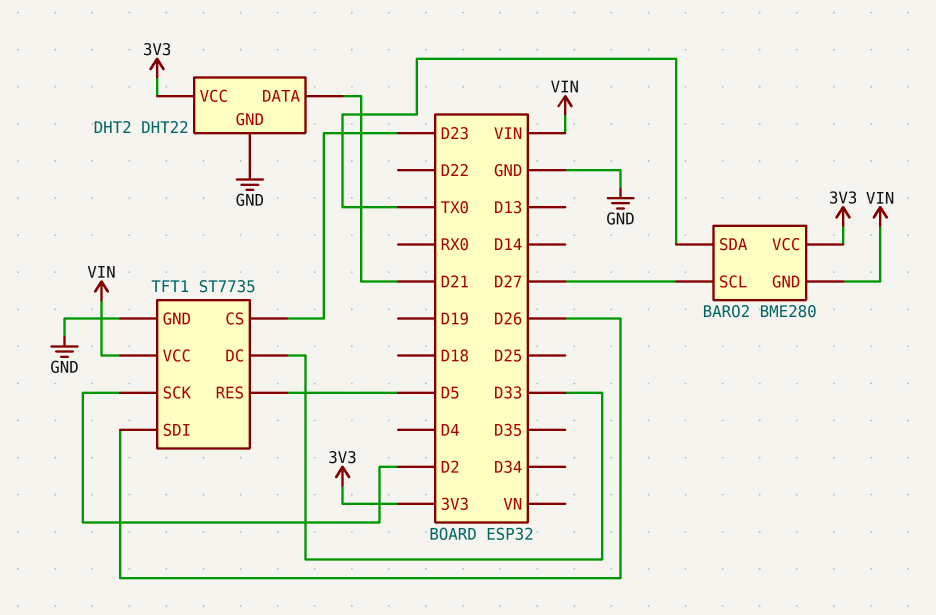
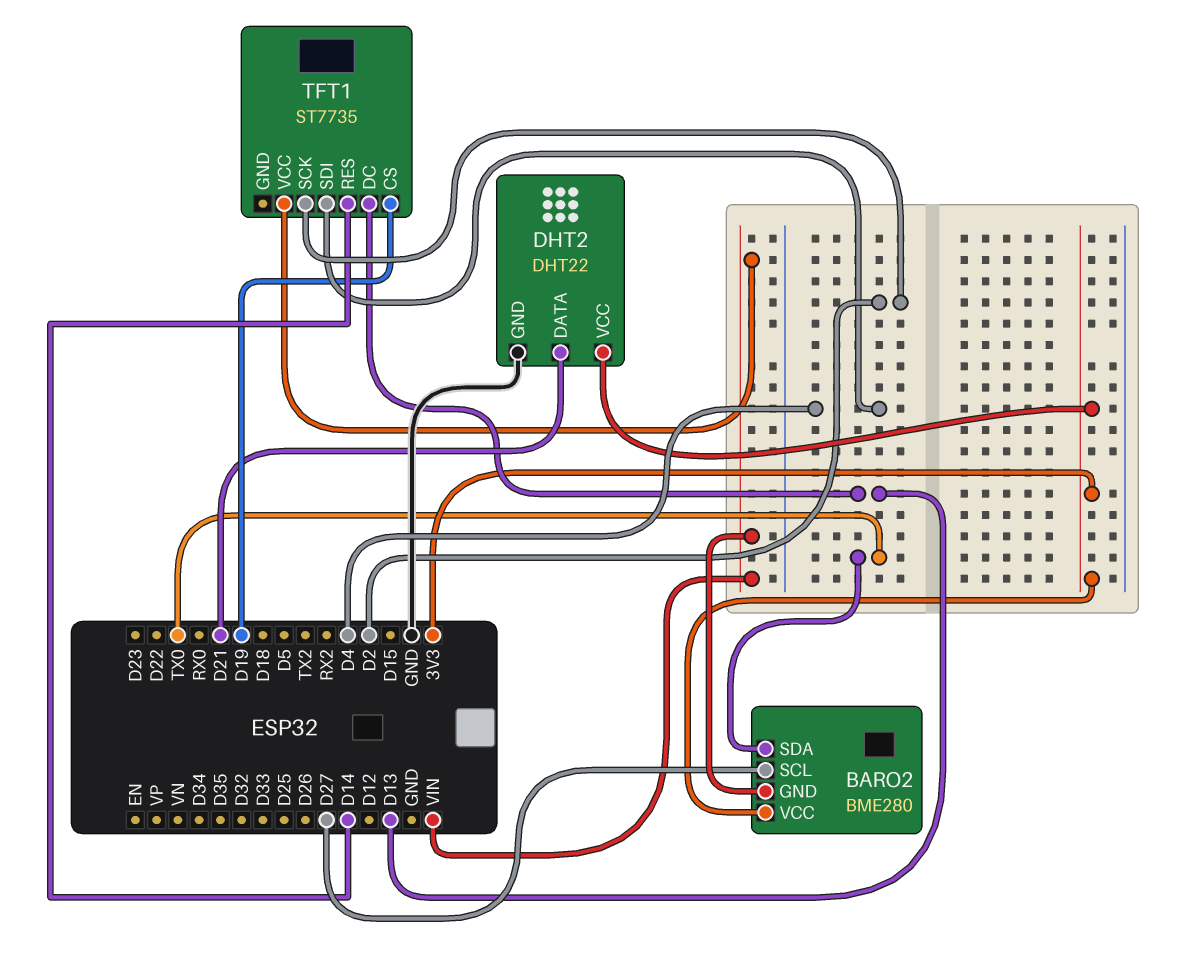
TFT1 pin CS: D23 -> D19
TFT1 pin DC: D33 -> D13
TFT1 pin GND: GND -> none
TFT1 pin RES: D5 -> D14
TFT1 pin SDI: D26 -> D4

